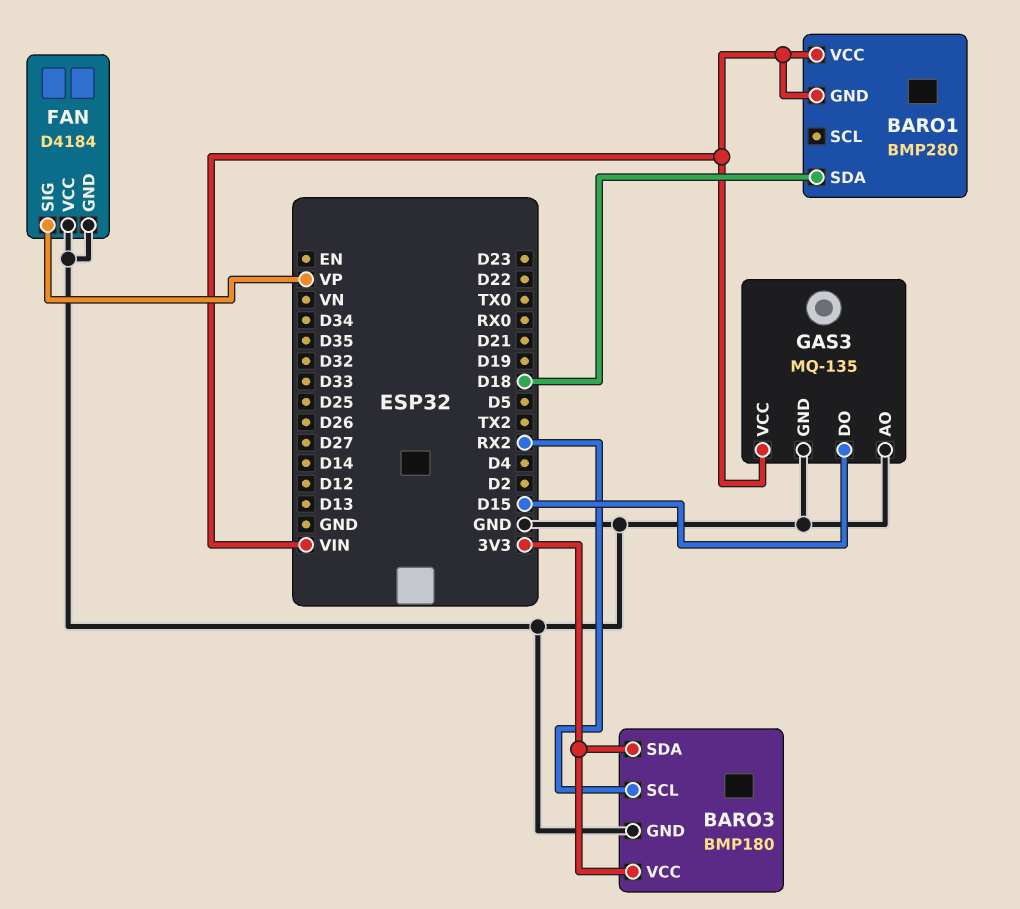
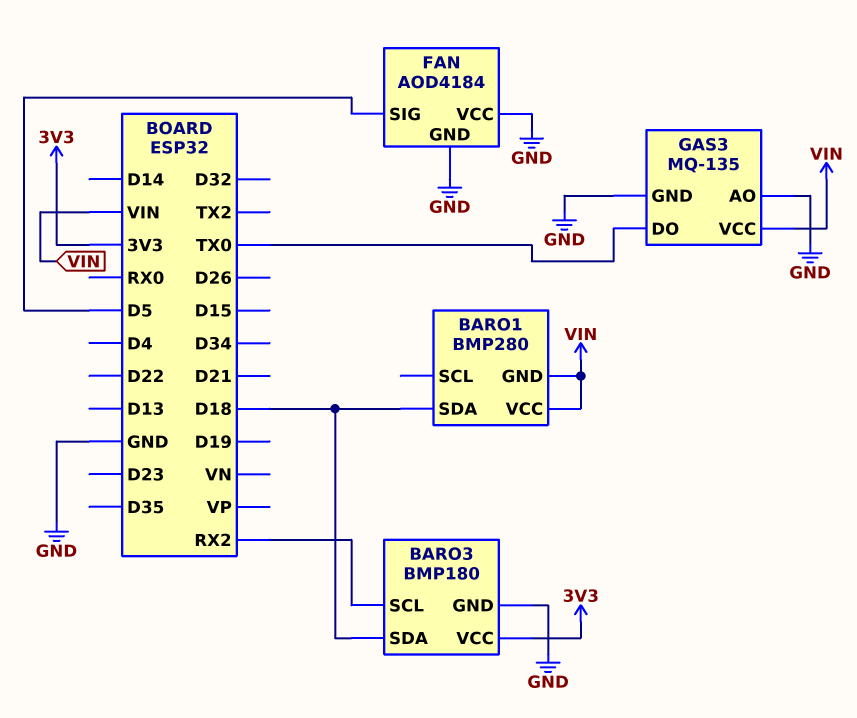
BARO3 pin SDA: 3V3 -> D18
FAN: D4184 -> AOD4184
FAN pin SIG: VP -> D5
GAS3 pin DO: D15 -> TX0

